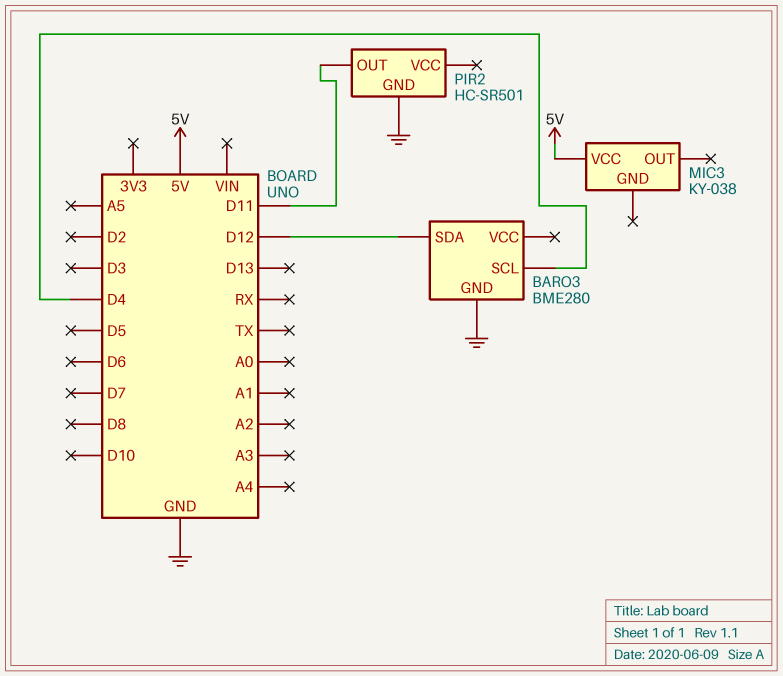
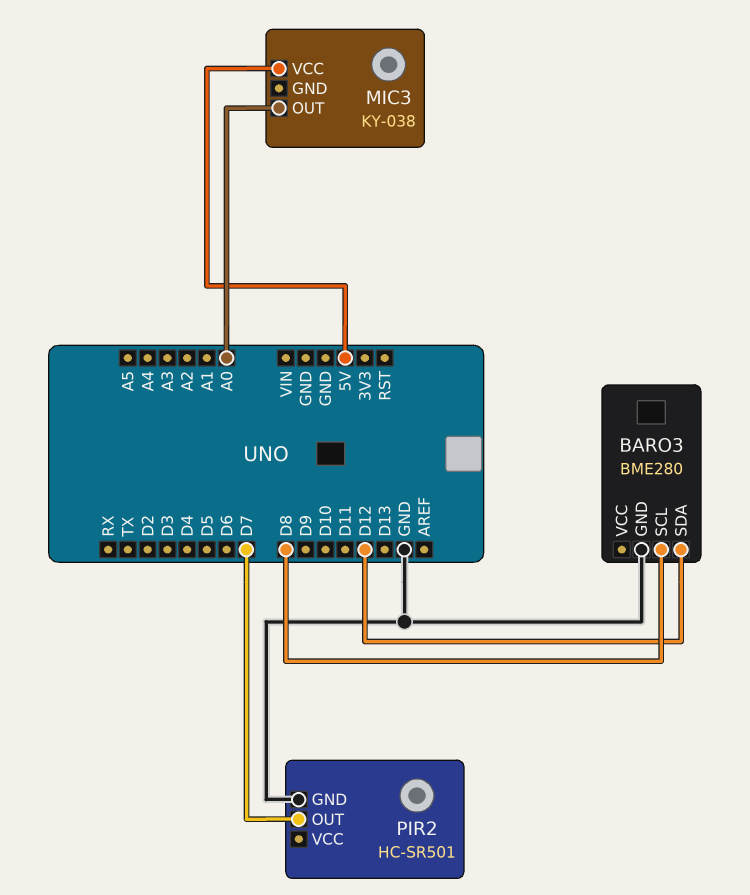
BARO3 pin SCL: D4 -> D8
MIC3 pin OUT: none -> A0
PIR2 pin OUT: D11 -> D7

